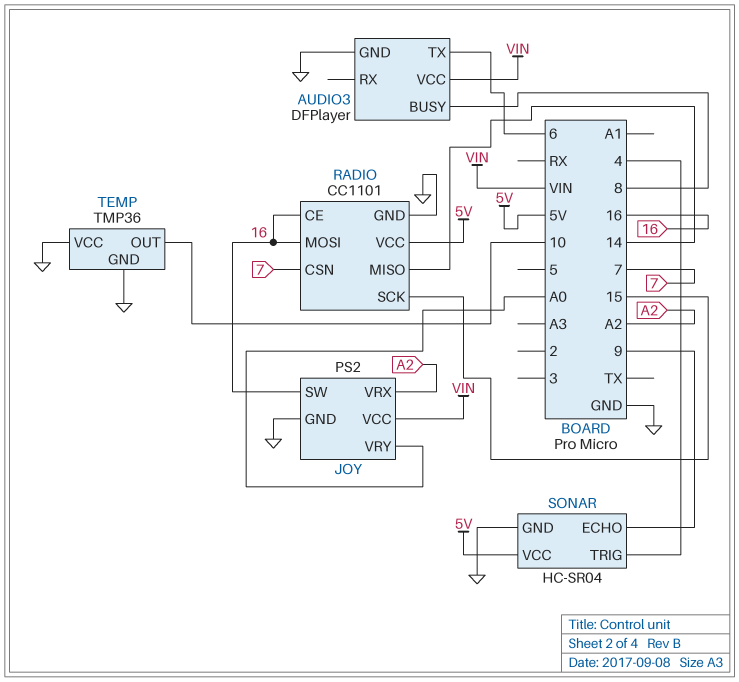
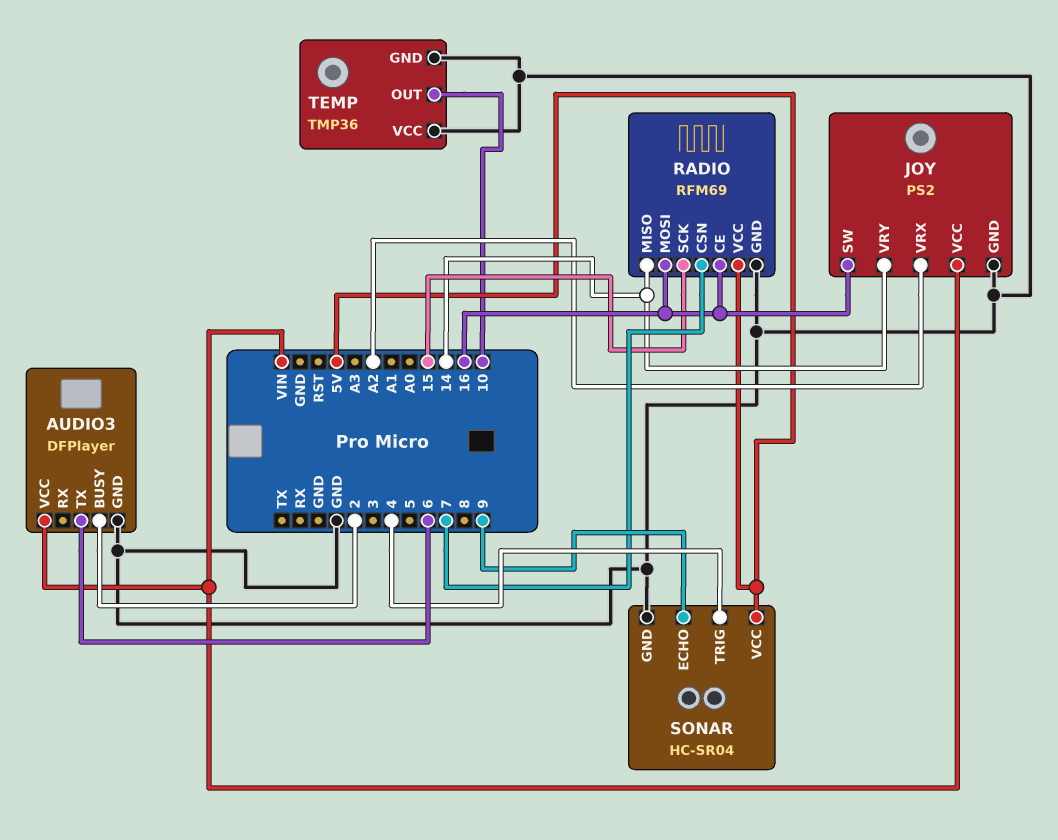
AUDIO3 pin BUSY: 8 -> 2
JOY pin VRY: A0 -> 14
RADIO: CC1101 -> RFM69

